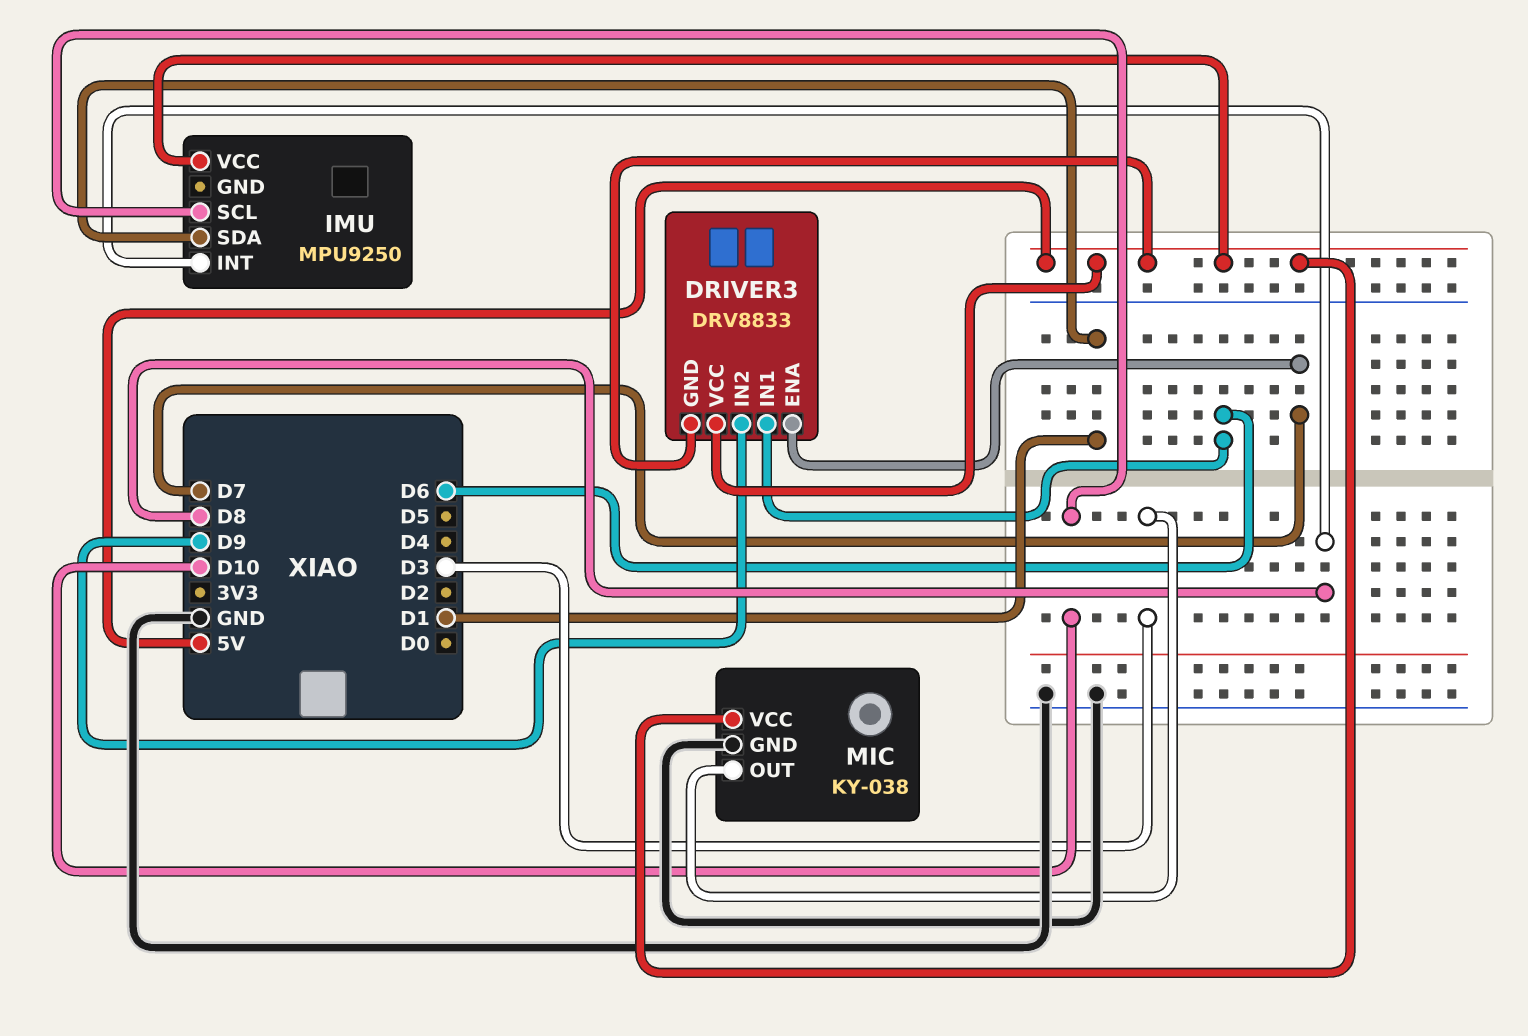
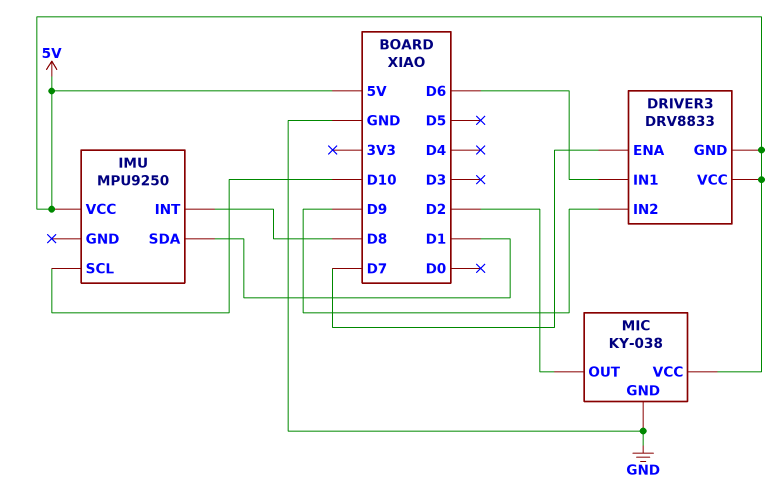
MIC pin OUT: D3 -> D2

